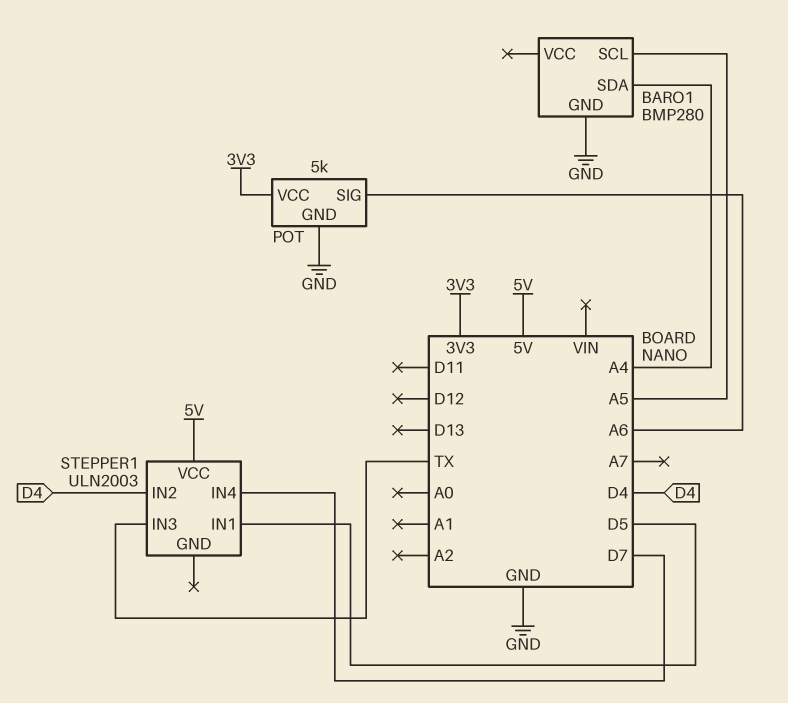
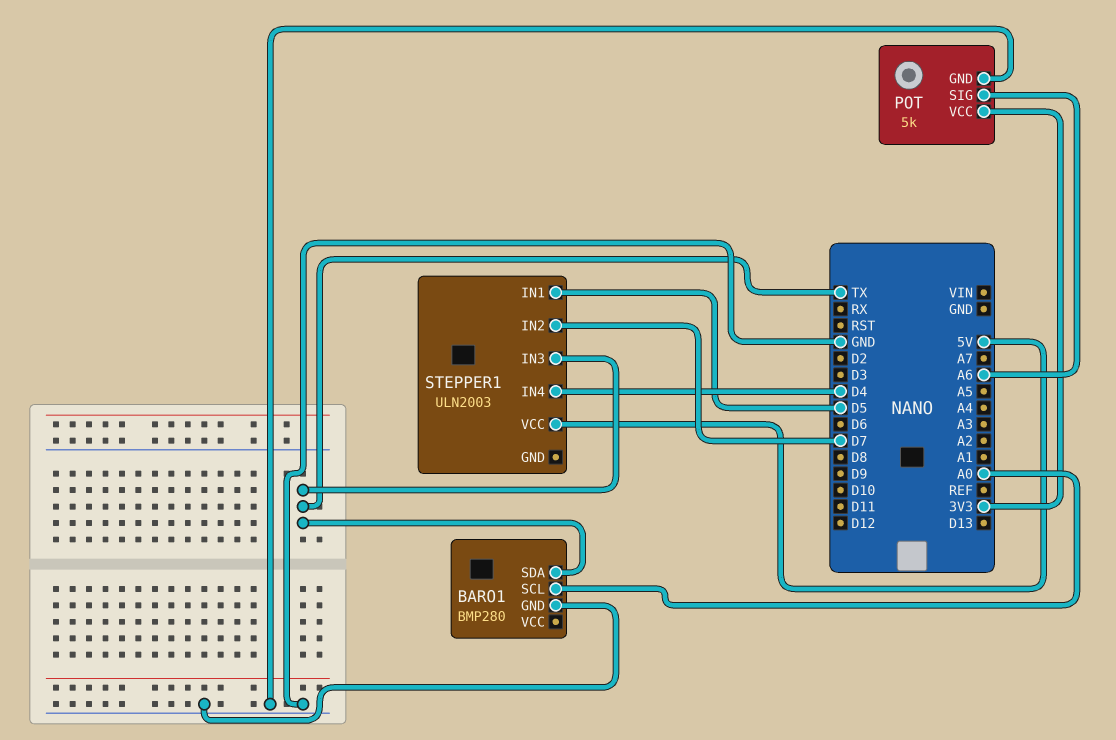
BARO1 pin SCL: A5 -> A0
BARO1 pin SDA: A4 -> TX
STEPPER1 pin IN2: D4 -> D7
STEPPER1 pin IN4: D7 -> D4

